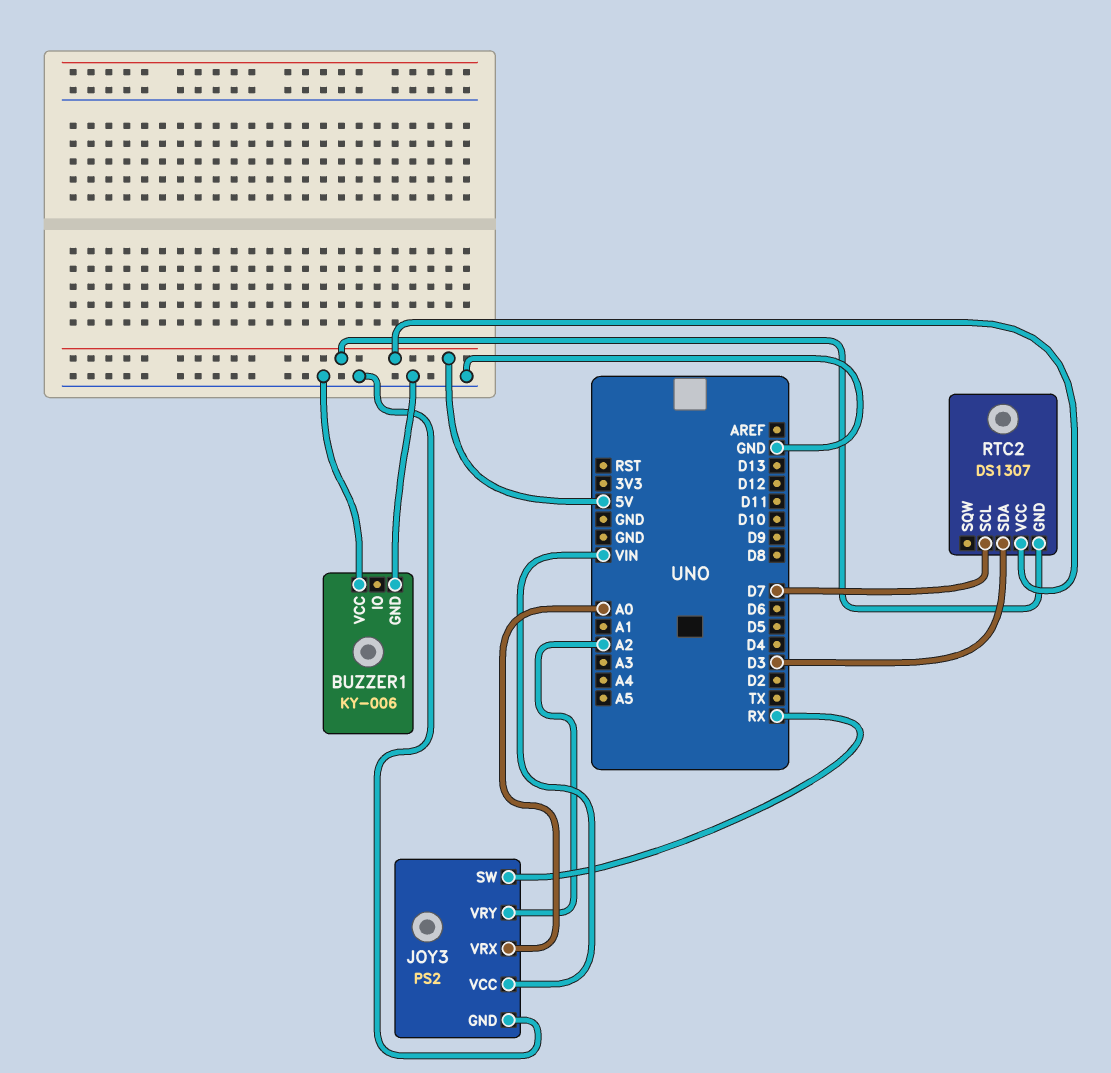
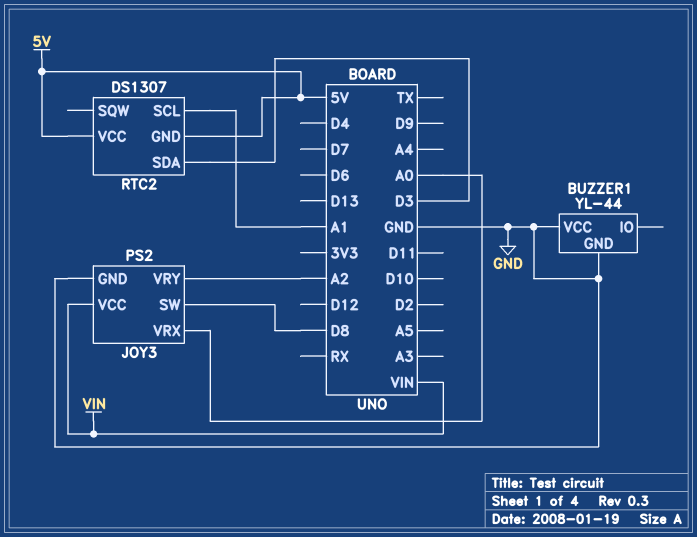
BUZZER1: KY-006 -> YL-44
JOY3 pin SW: RX -> D8
RTC2 pin SCL: D7 -> A1

